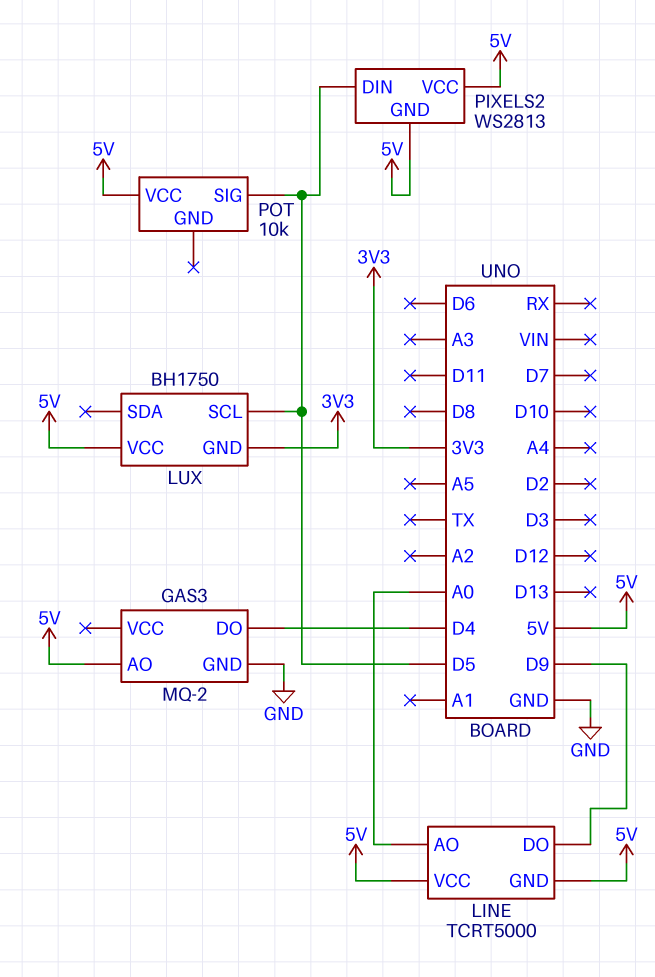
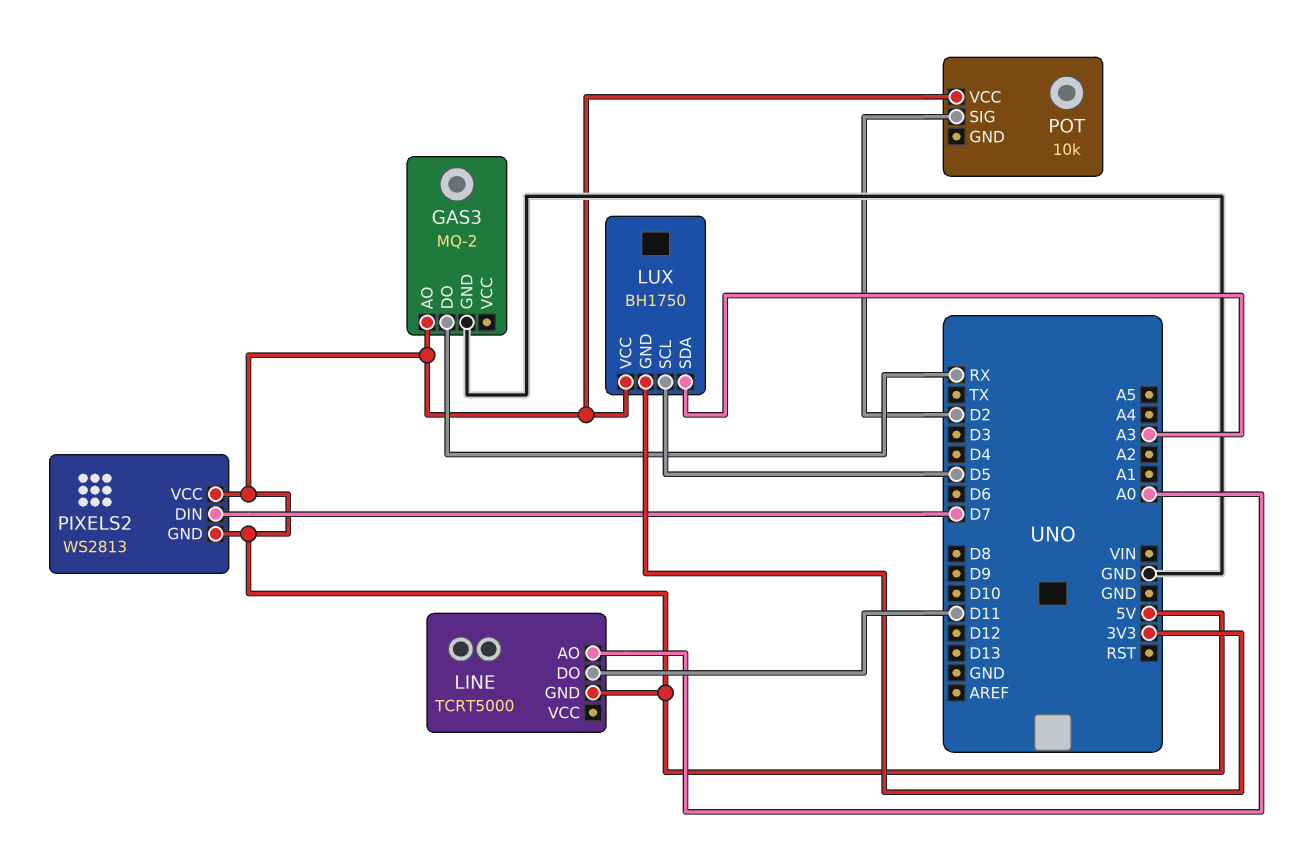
GAS3 pin DO: D4 -> RX
LINE pin DO: D9 -> D11
LINE pin VCC: 5V -> none
LUX pin SDA: none -> A3
PIXELS2 pin DIN: D5 -> D7
POT pin SIG: D5 -> D2

